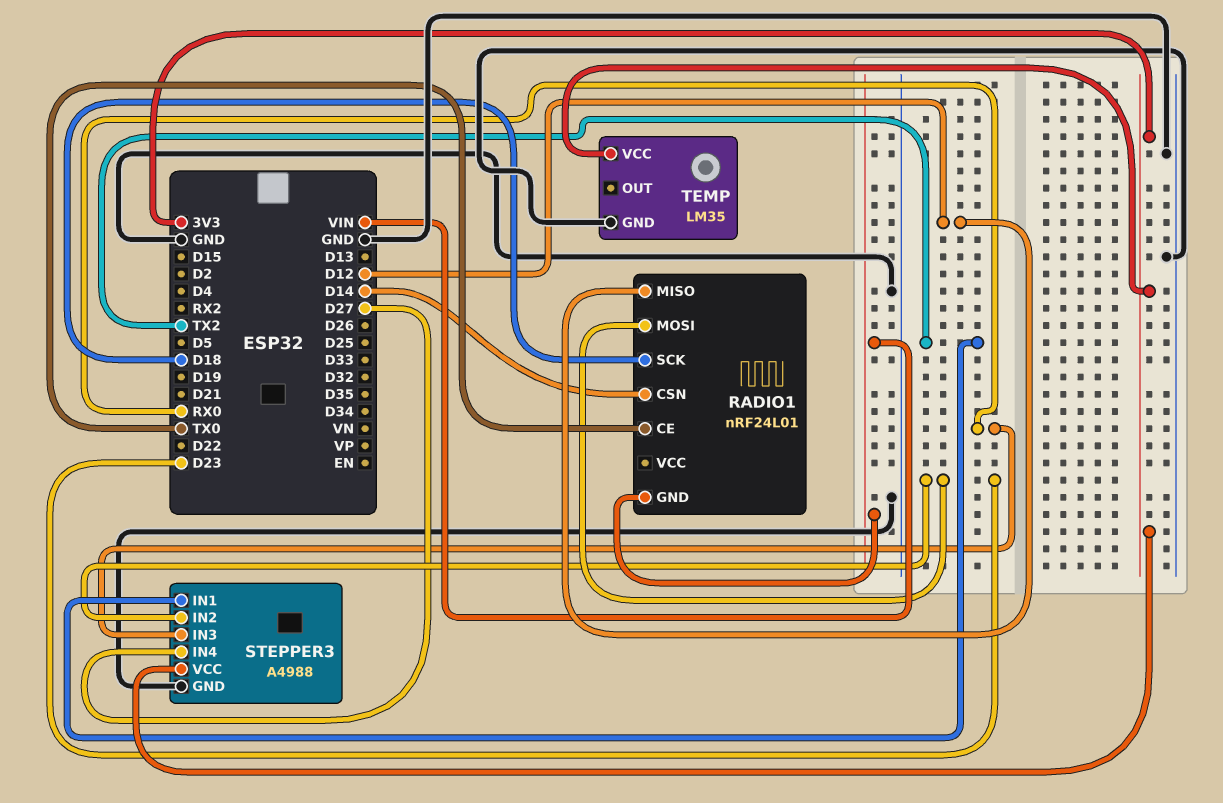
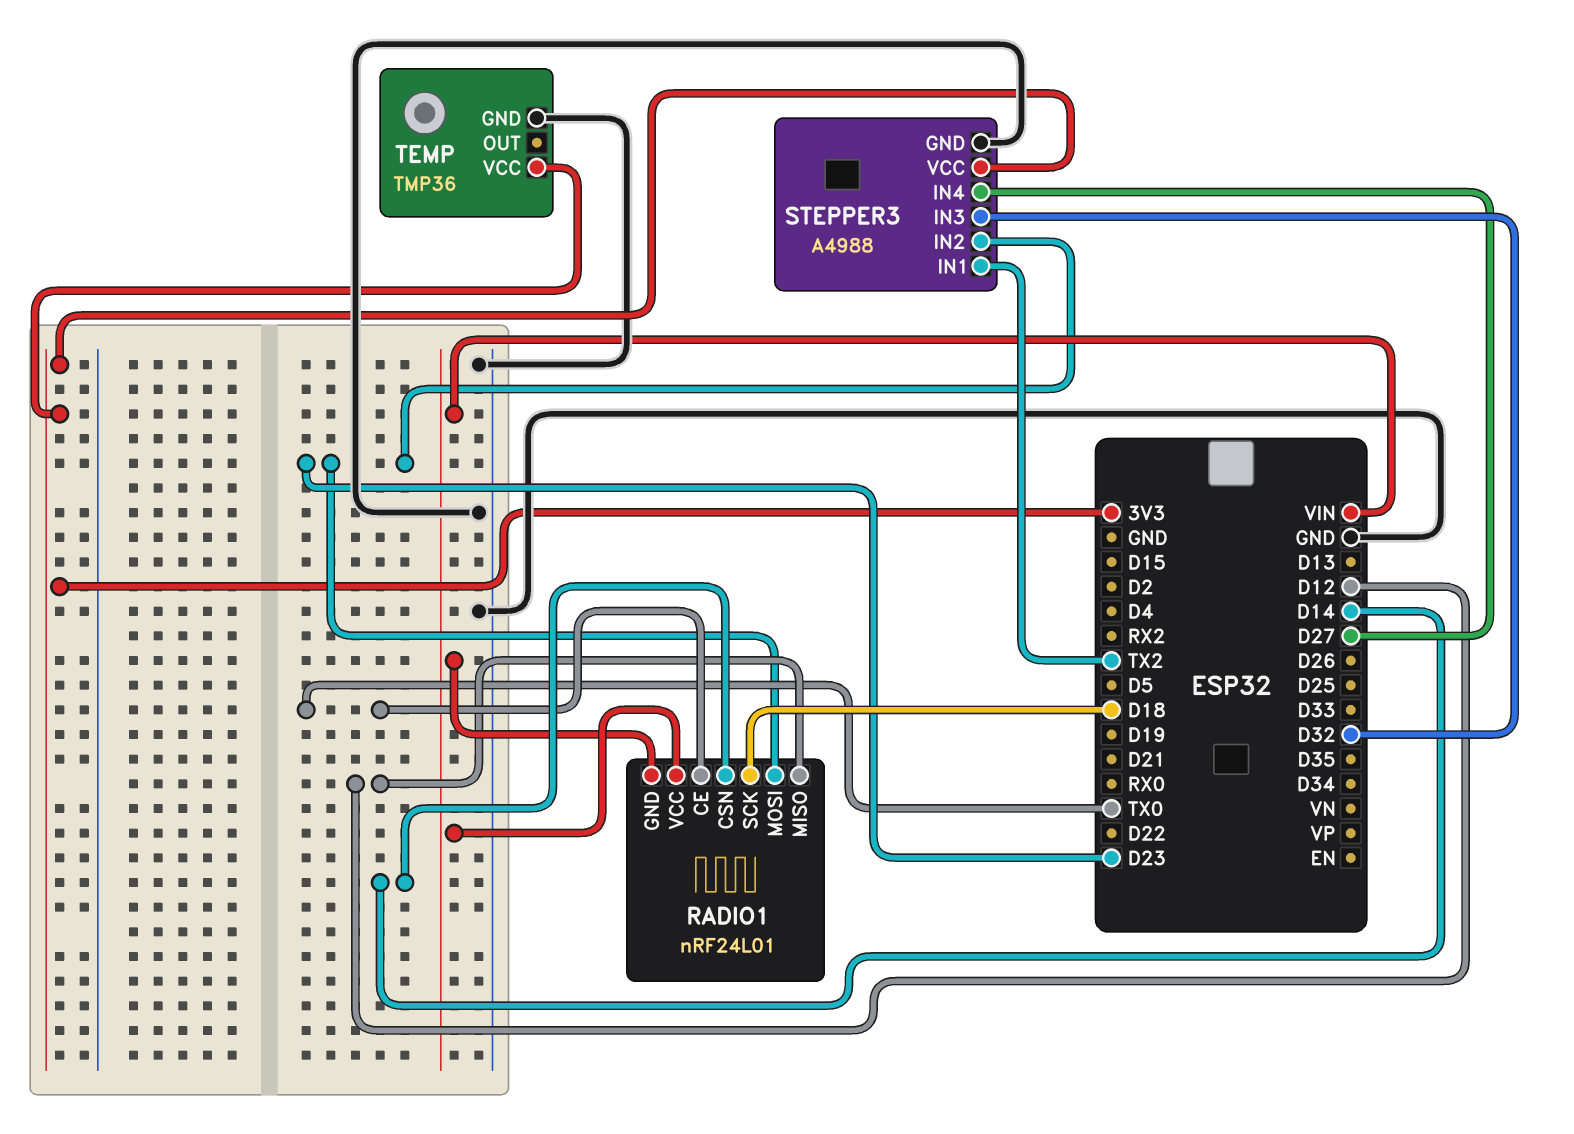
RADIO1 pin VCC: none -> VIN
STEPPER3 pin IN3: RX0 -> D32
TEMP: LM35 -> TMP36

